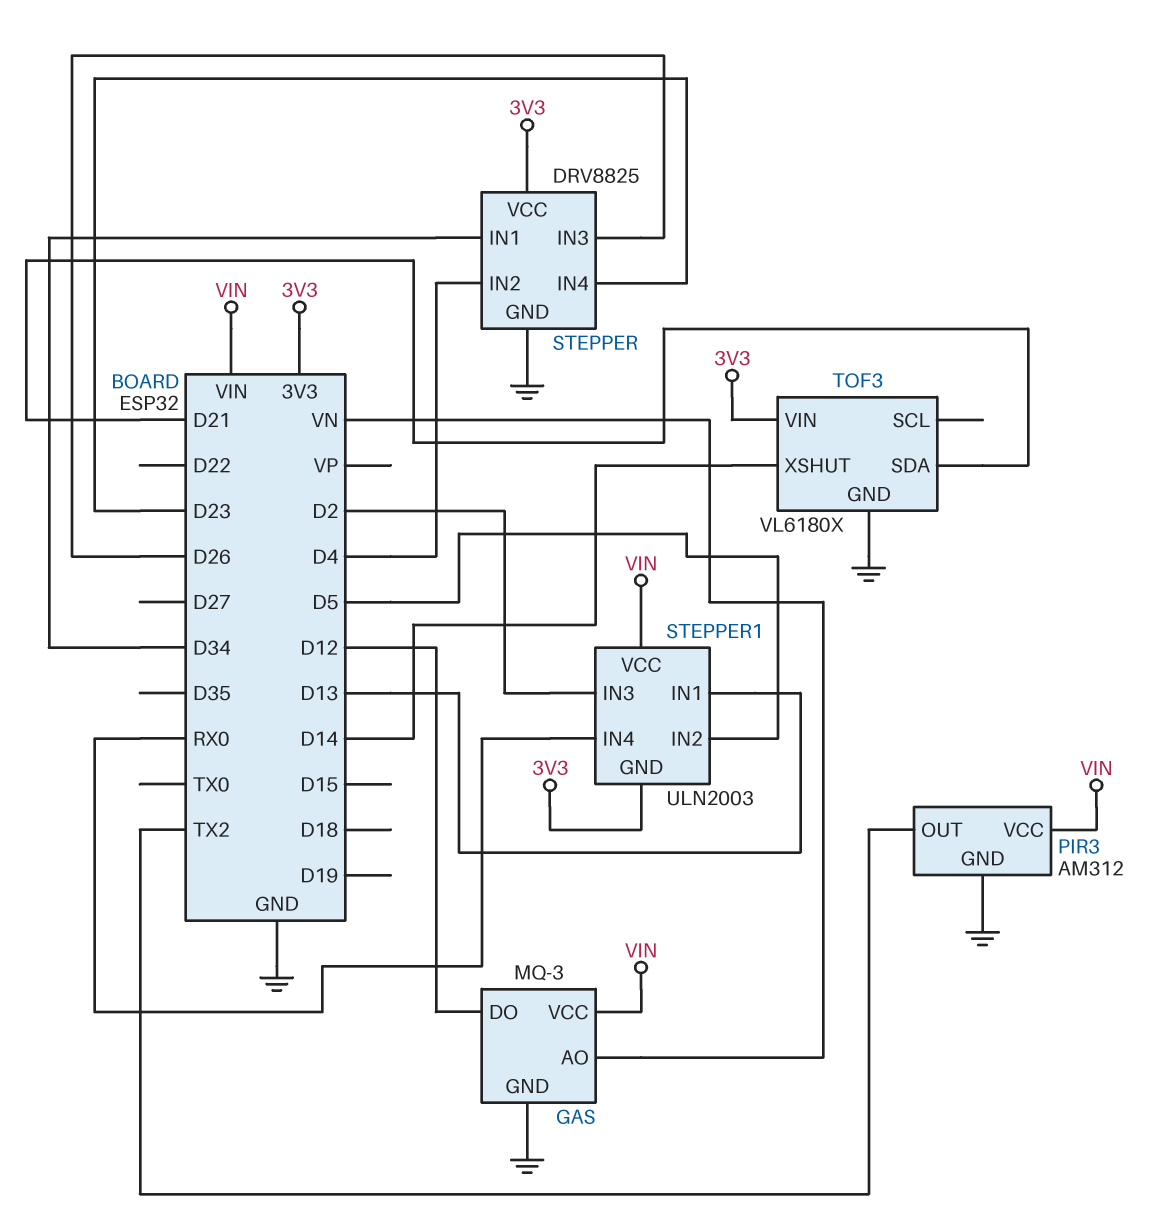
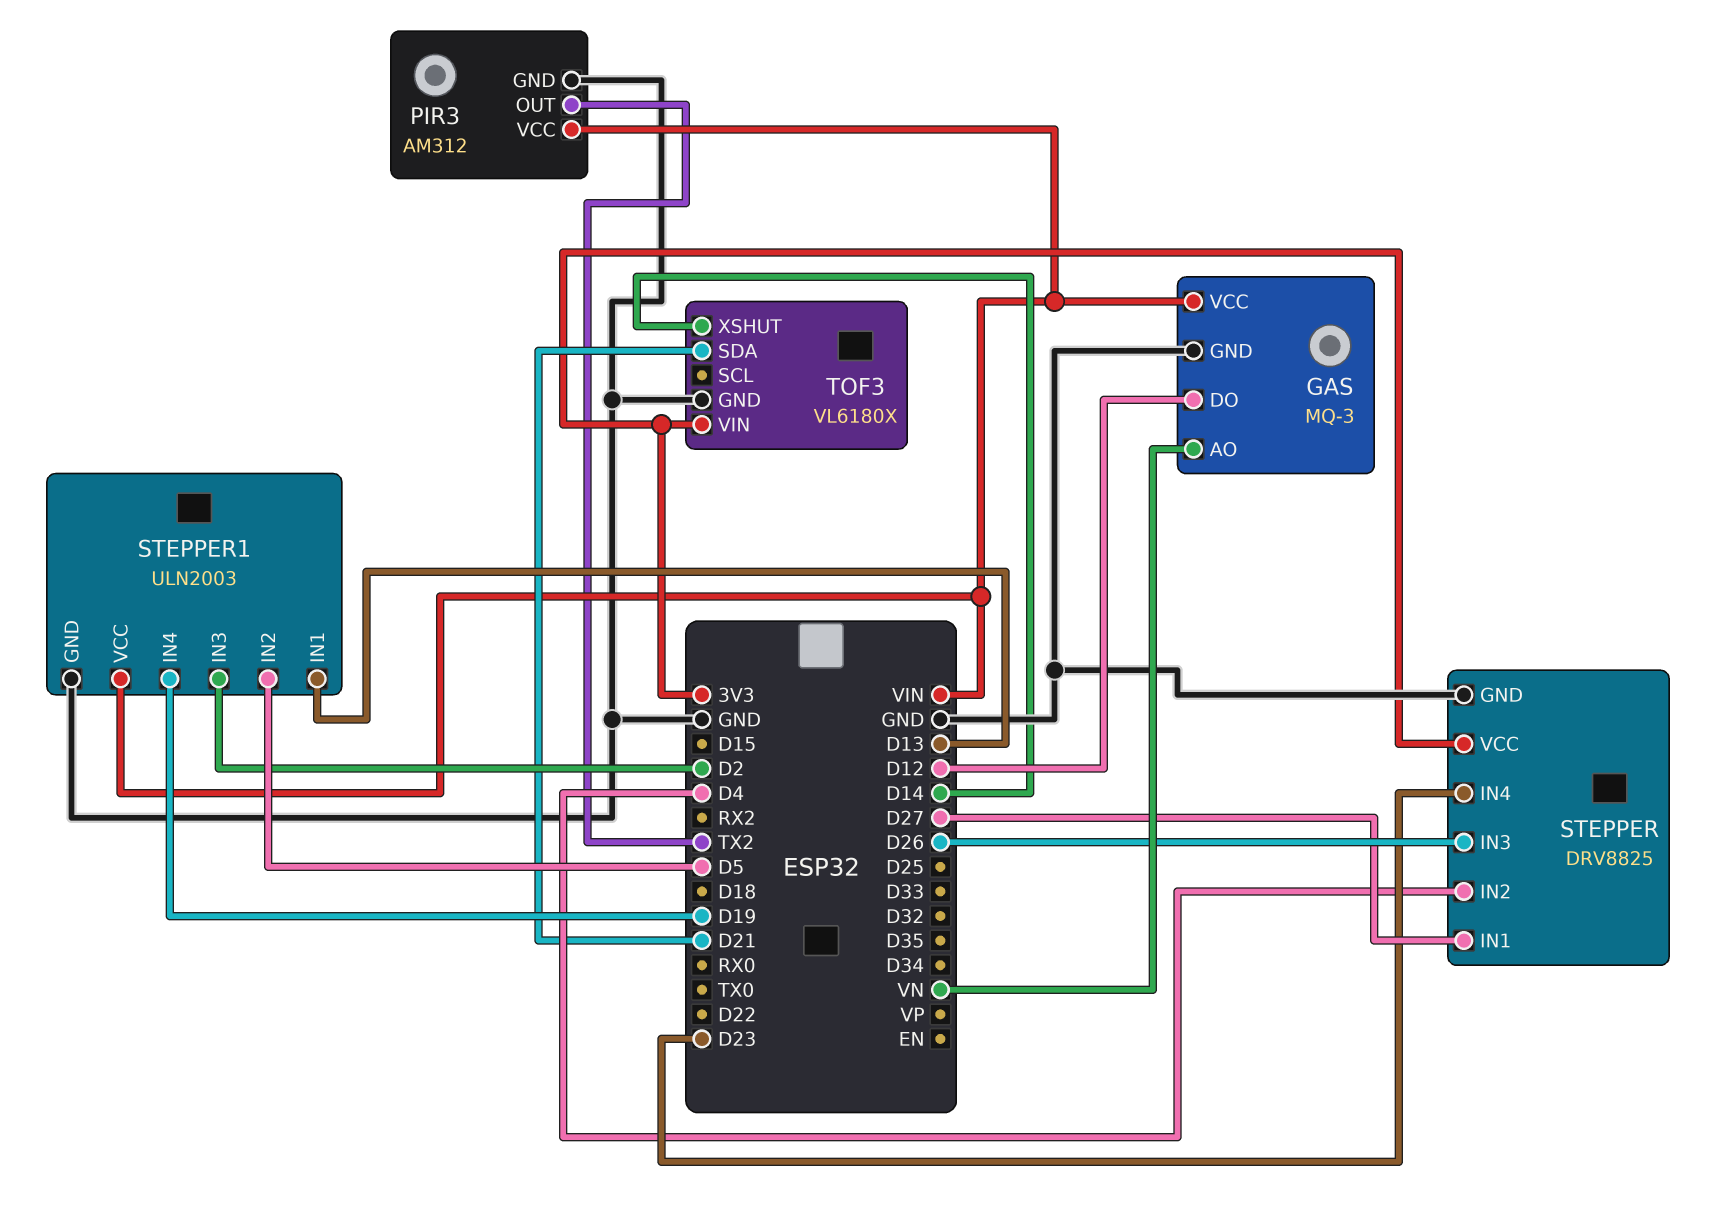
STEPPER pin IN1: D34 -> D27
STEPPER1 pin GND: 3V3 -> GND
STEPPER1 pin IN4: RX0 -> D19

